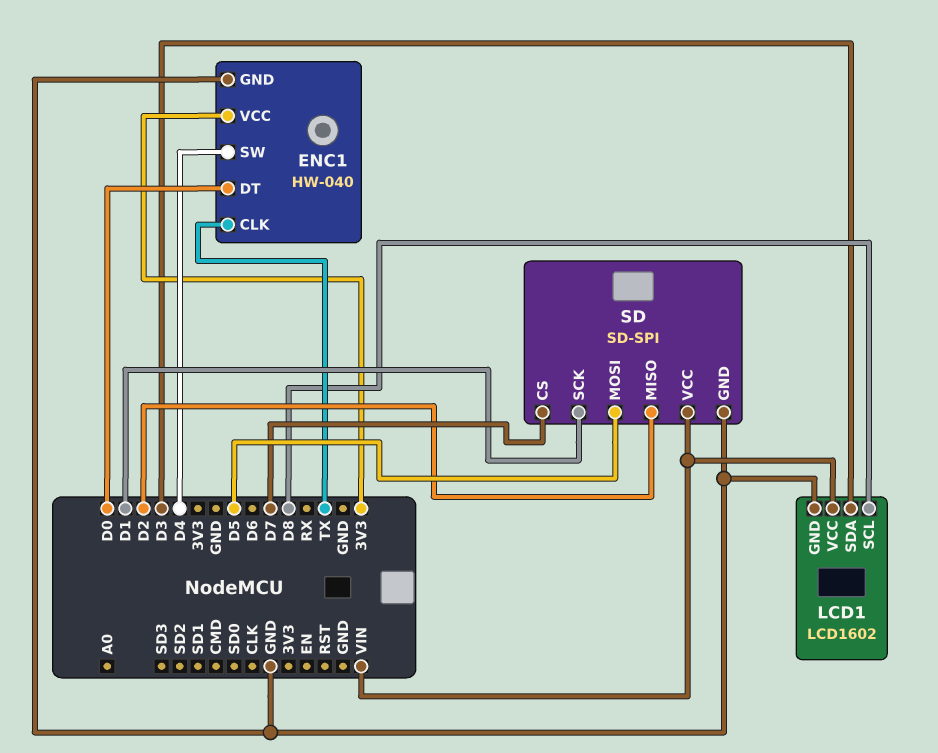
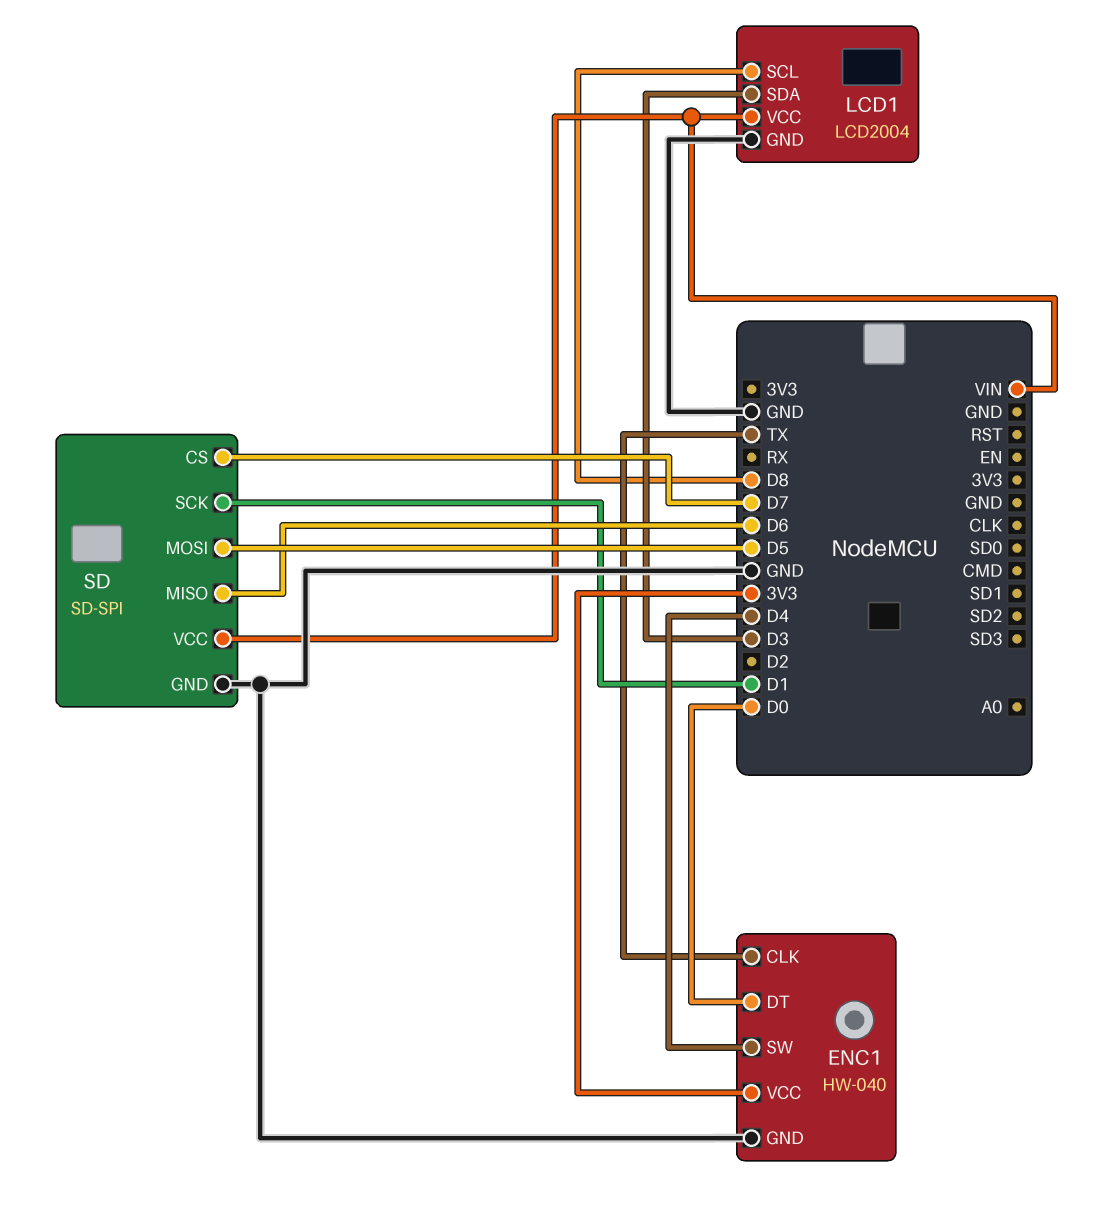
LCD1: LCD1602 -> LCD2004
SD pin MISO: D2 -> D6

